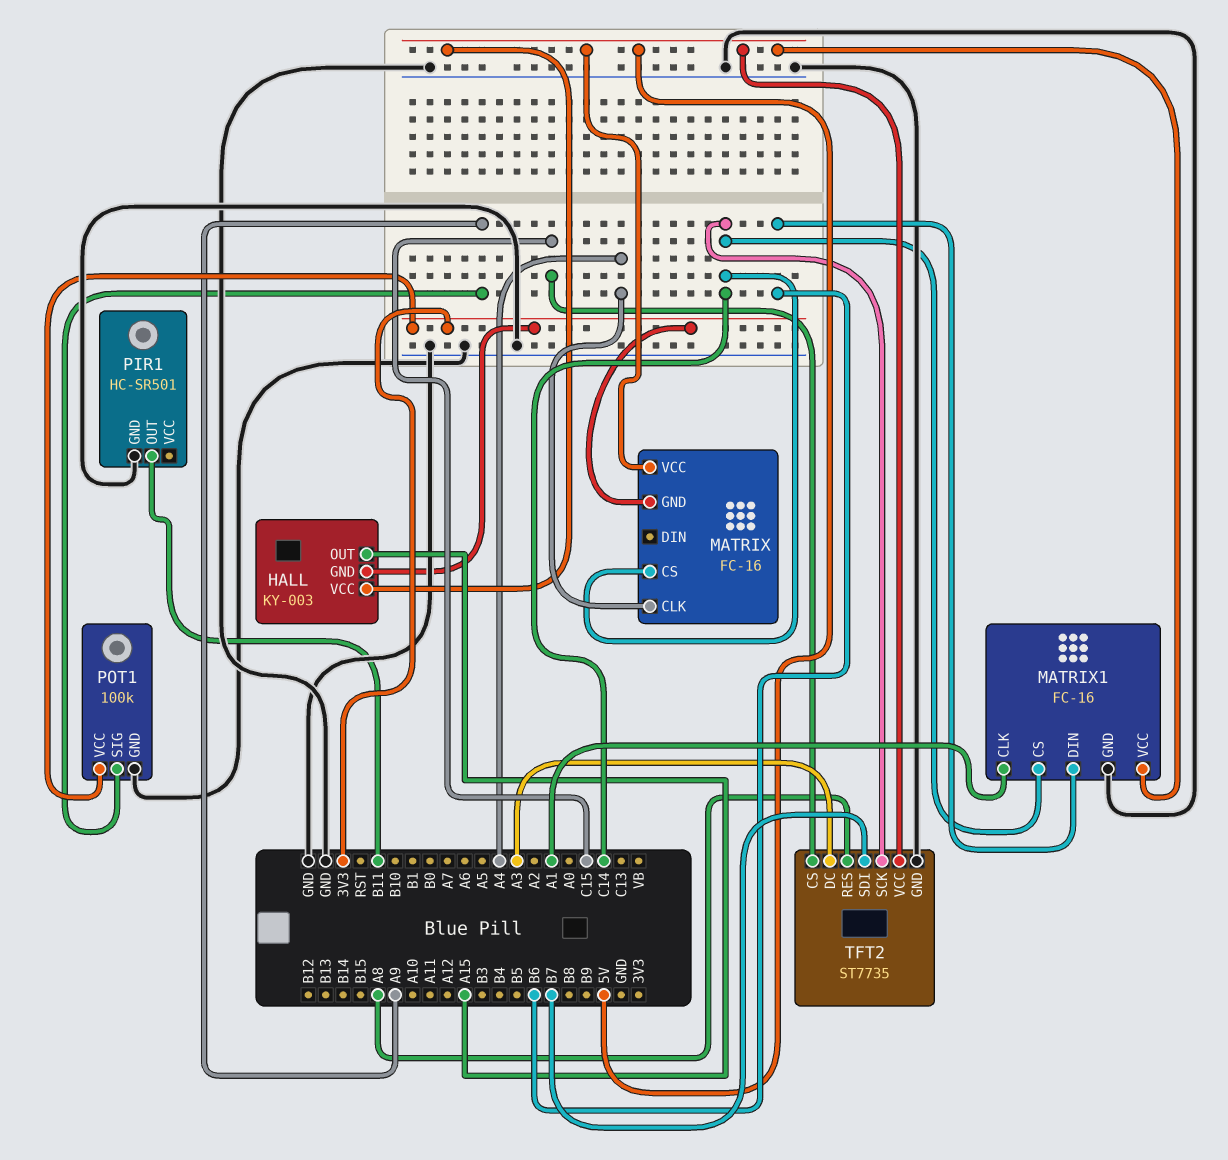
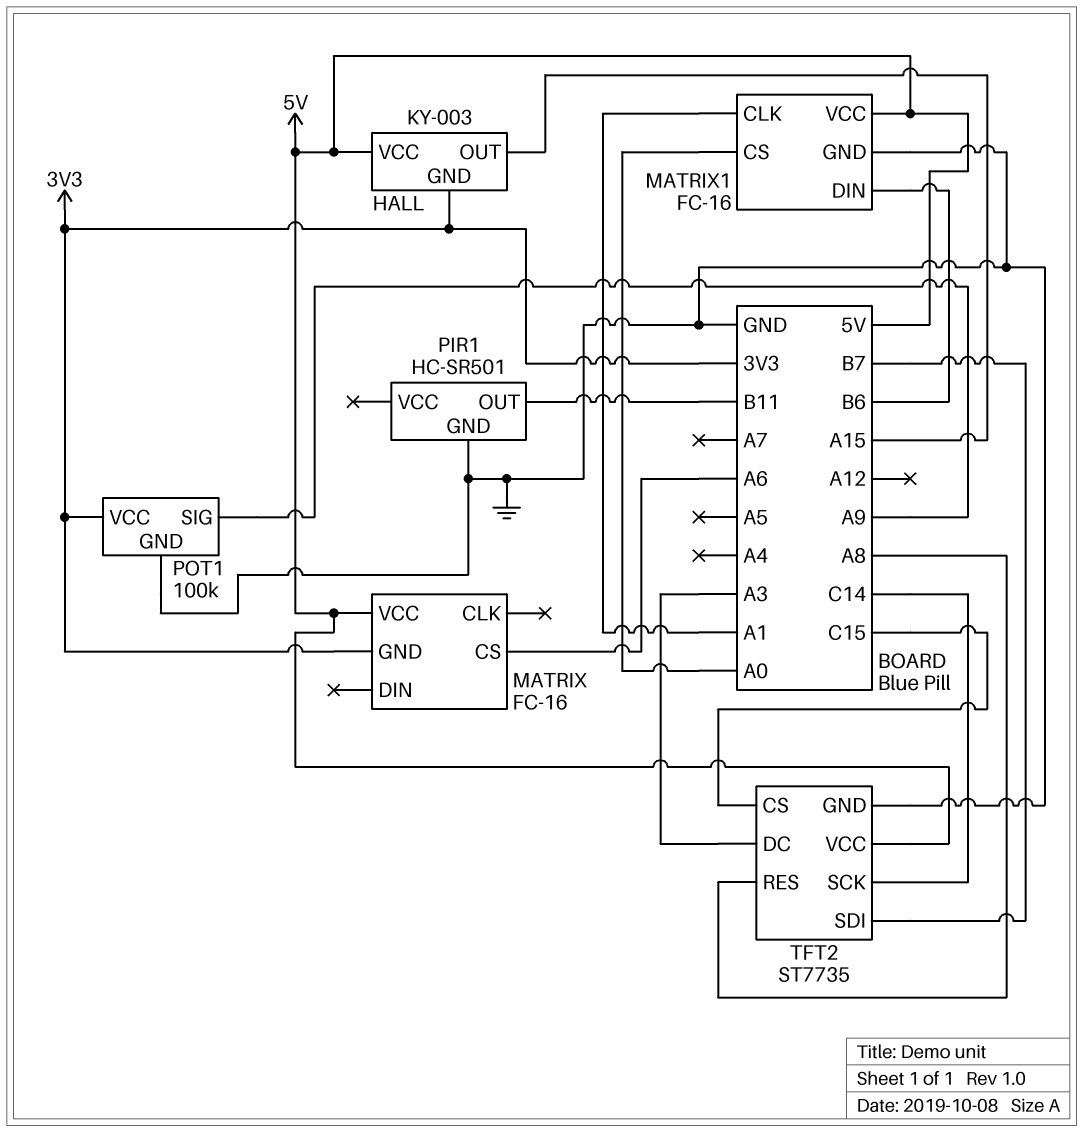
MATRIX pin CLK: A4 -> none
MATRIX pin CS: C14 -> A6
MATRIX1 pin CS: C14 -> A0

